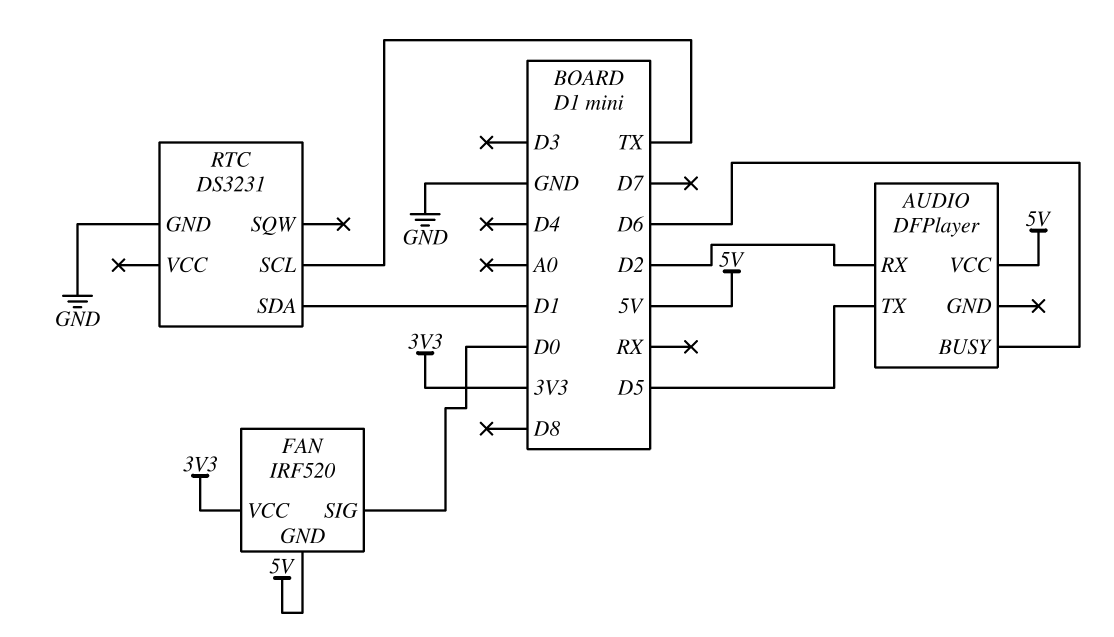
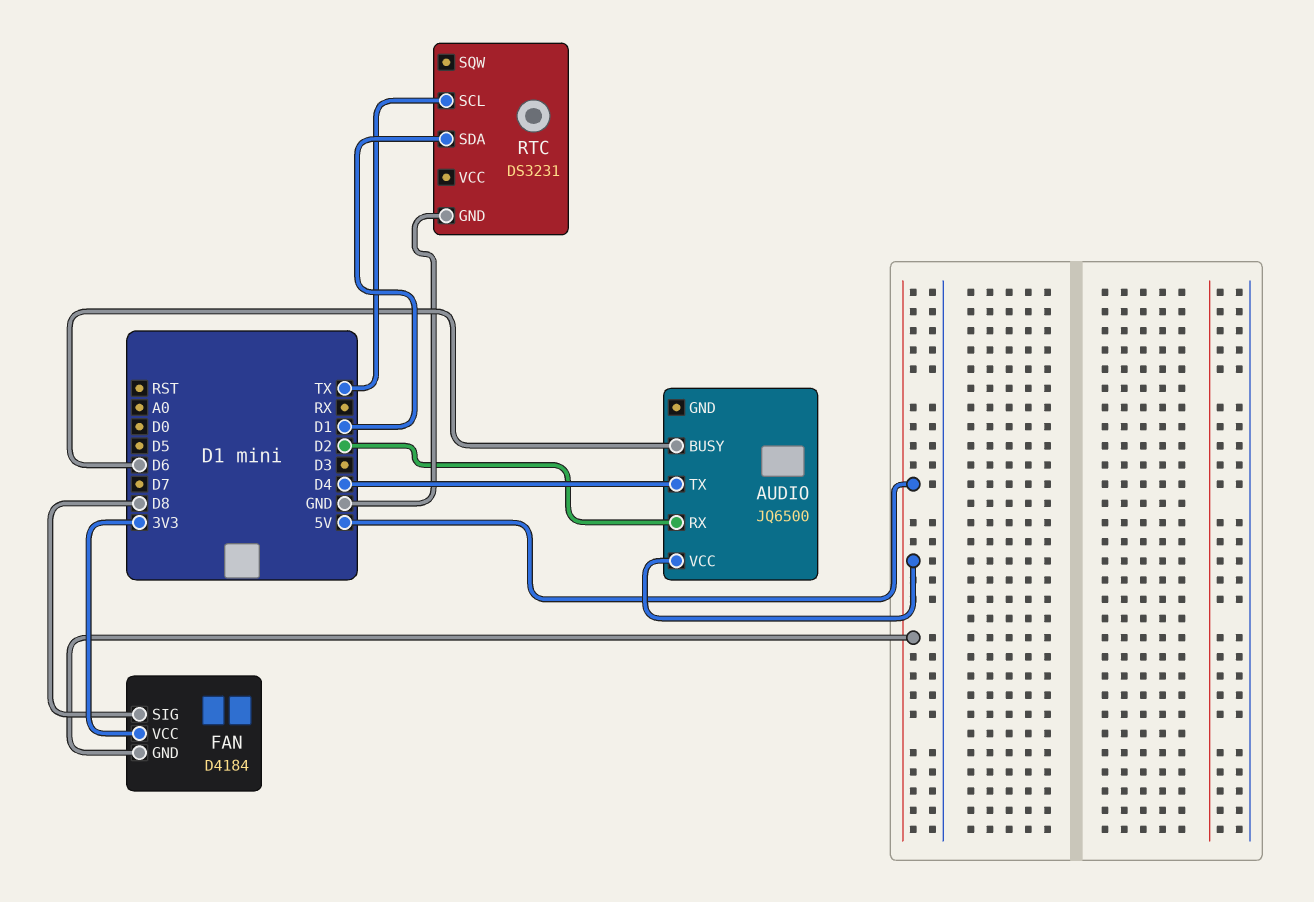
AUDIO: DFPlayer -> JQ6500
AUDIO pin TX: D5 -> D4
FAN: IRF520 -> D4184
FAN pin SIG: D0 -> D8

